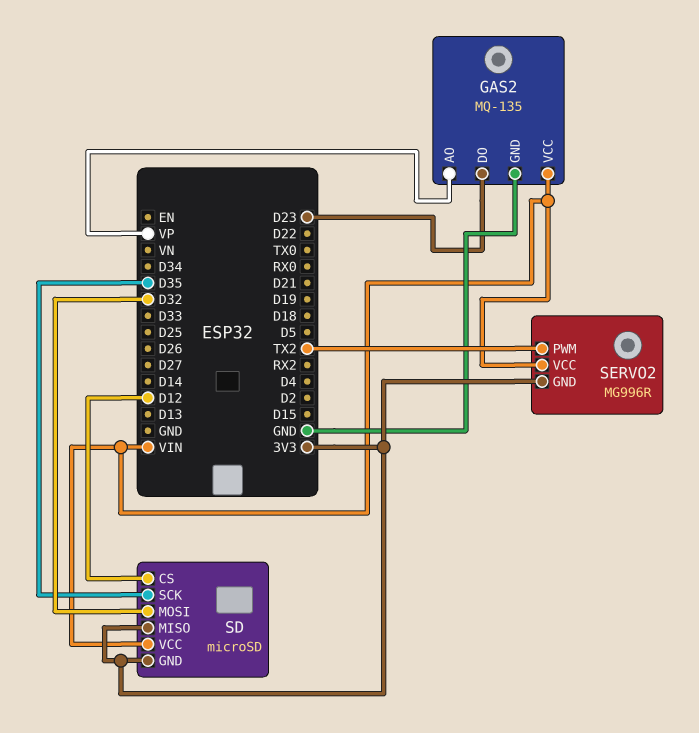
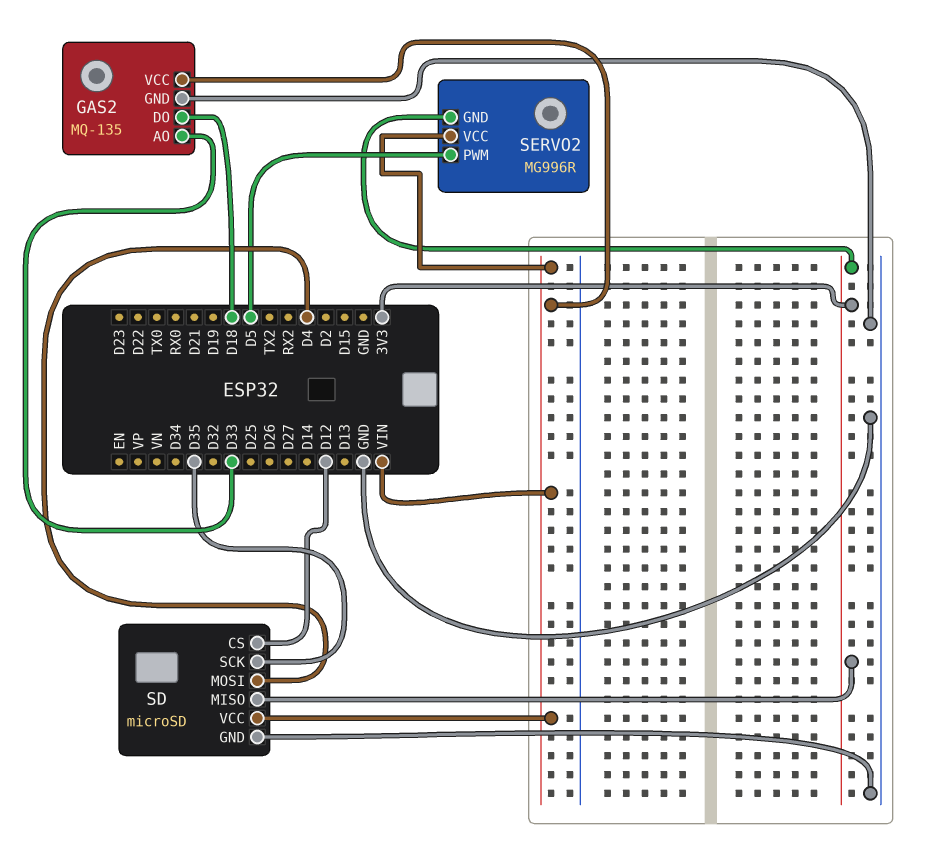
GAS2 pin AO: VP -> D33
GAS2 pin DO: D23 -> D18
SD pin GND: 3V3 -> GND
SD pin MOSI: D32 -> D4
SERVO2 pin PWM: TX2 -> D5

